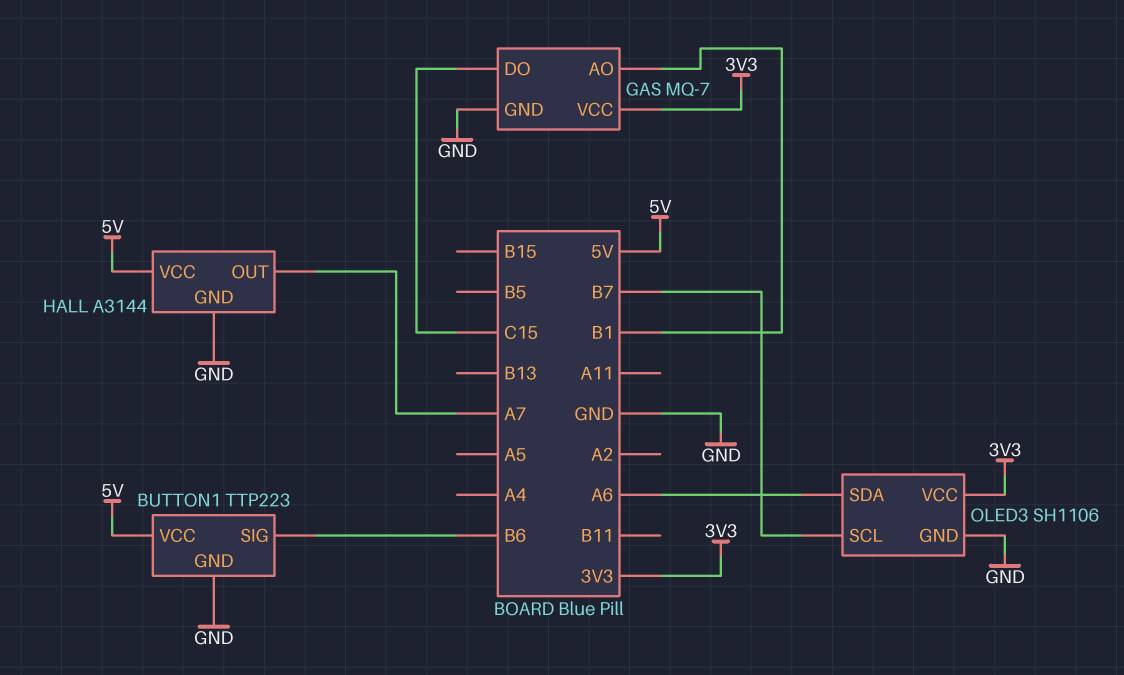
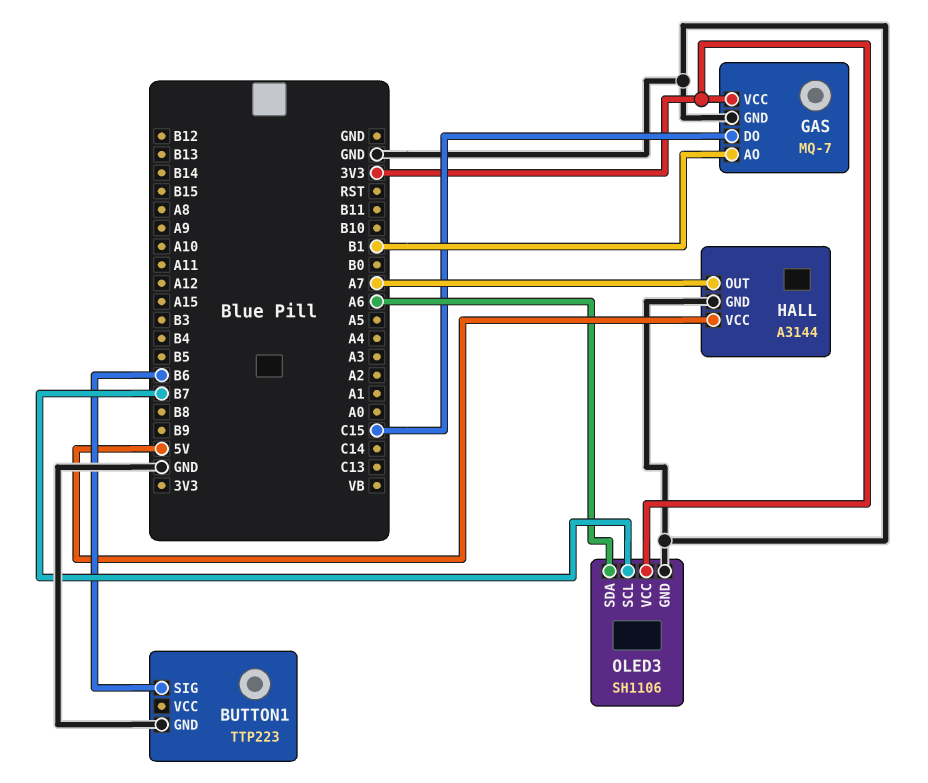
BUTTON1 pin VCC: 5V -> none

